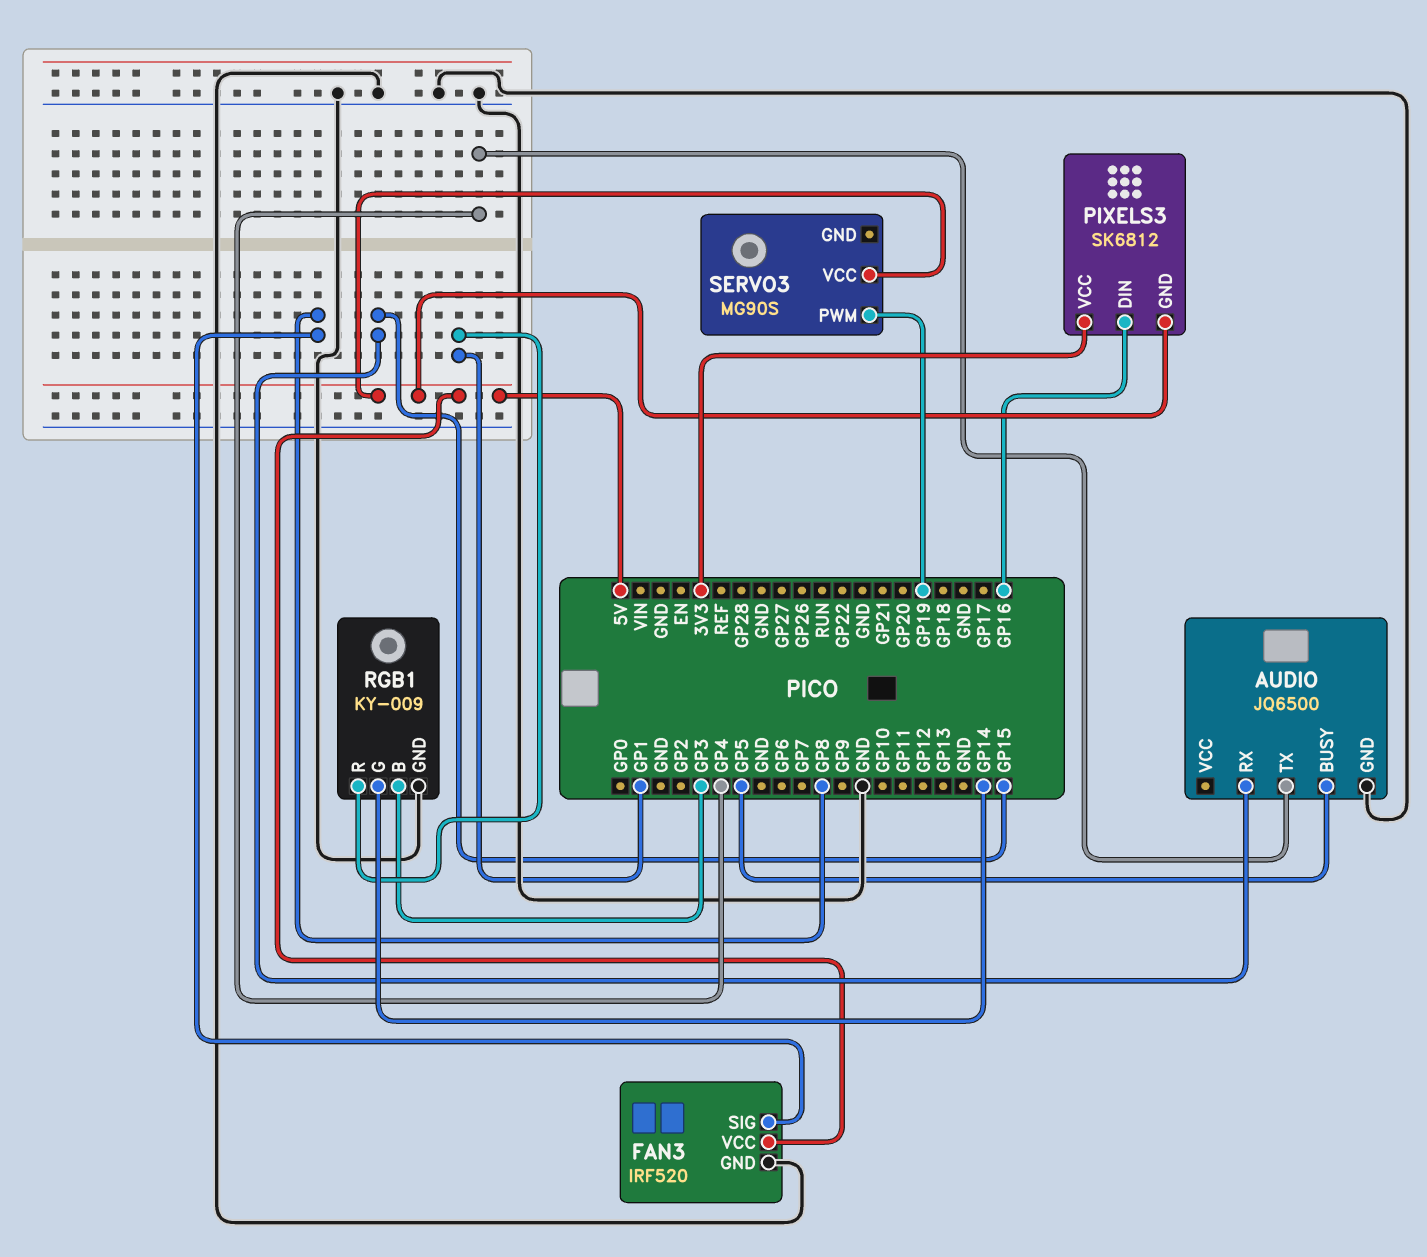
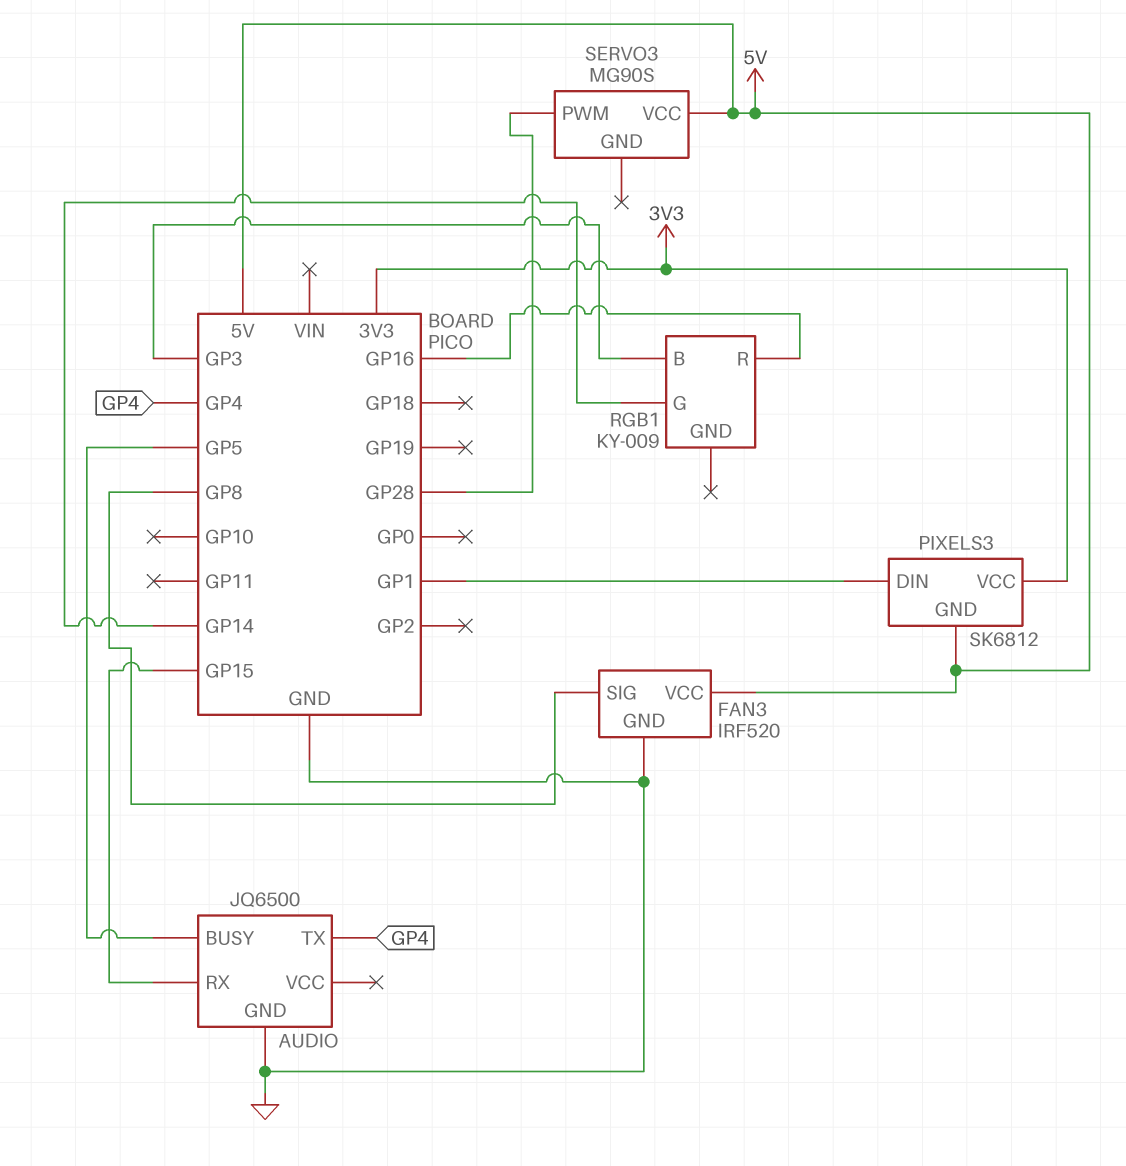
PIXELS3 pin DIN: GP16 -> GP1
RGB1 pin GND: GND -> none
RGB1 pin R: GP1 -> GP16
SERVO3 pin PWM: GP19 -> GP28

